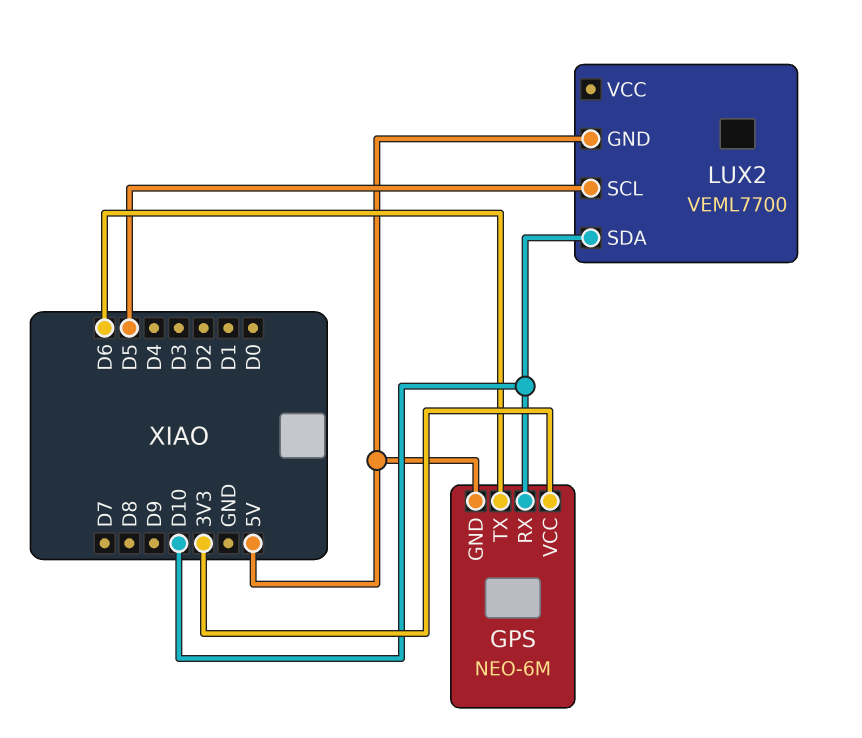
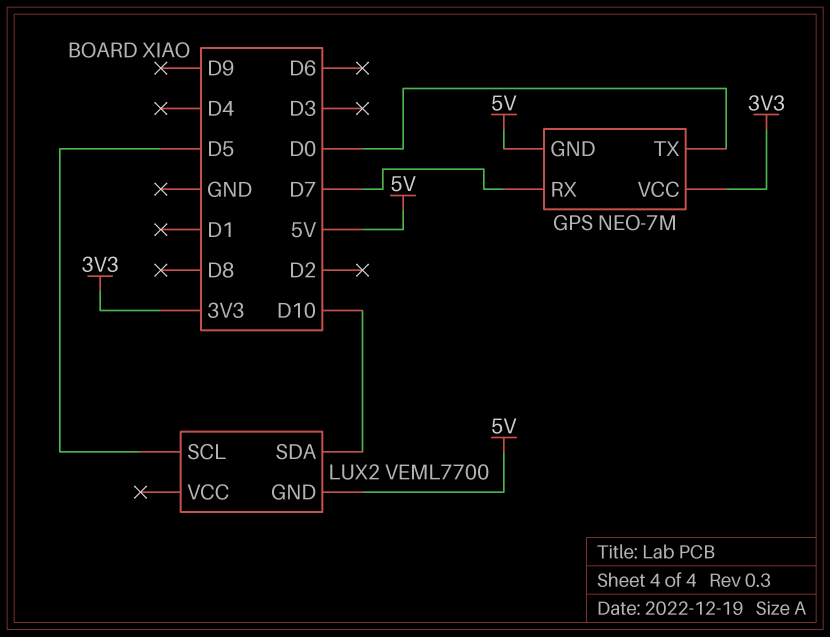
GPS: NEO-6M -> NEO-7M
GPS pin RX: D10 -> D7
GPS pin TX: D6 -> D0

